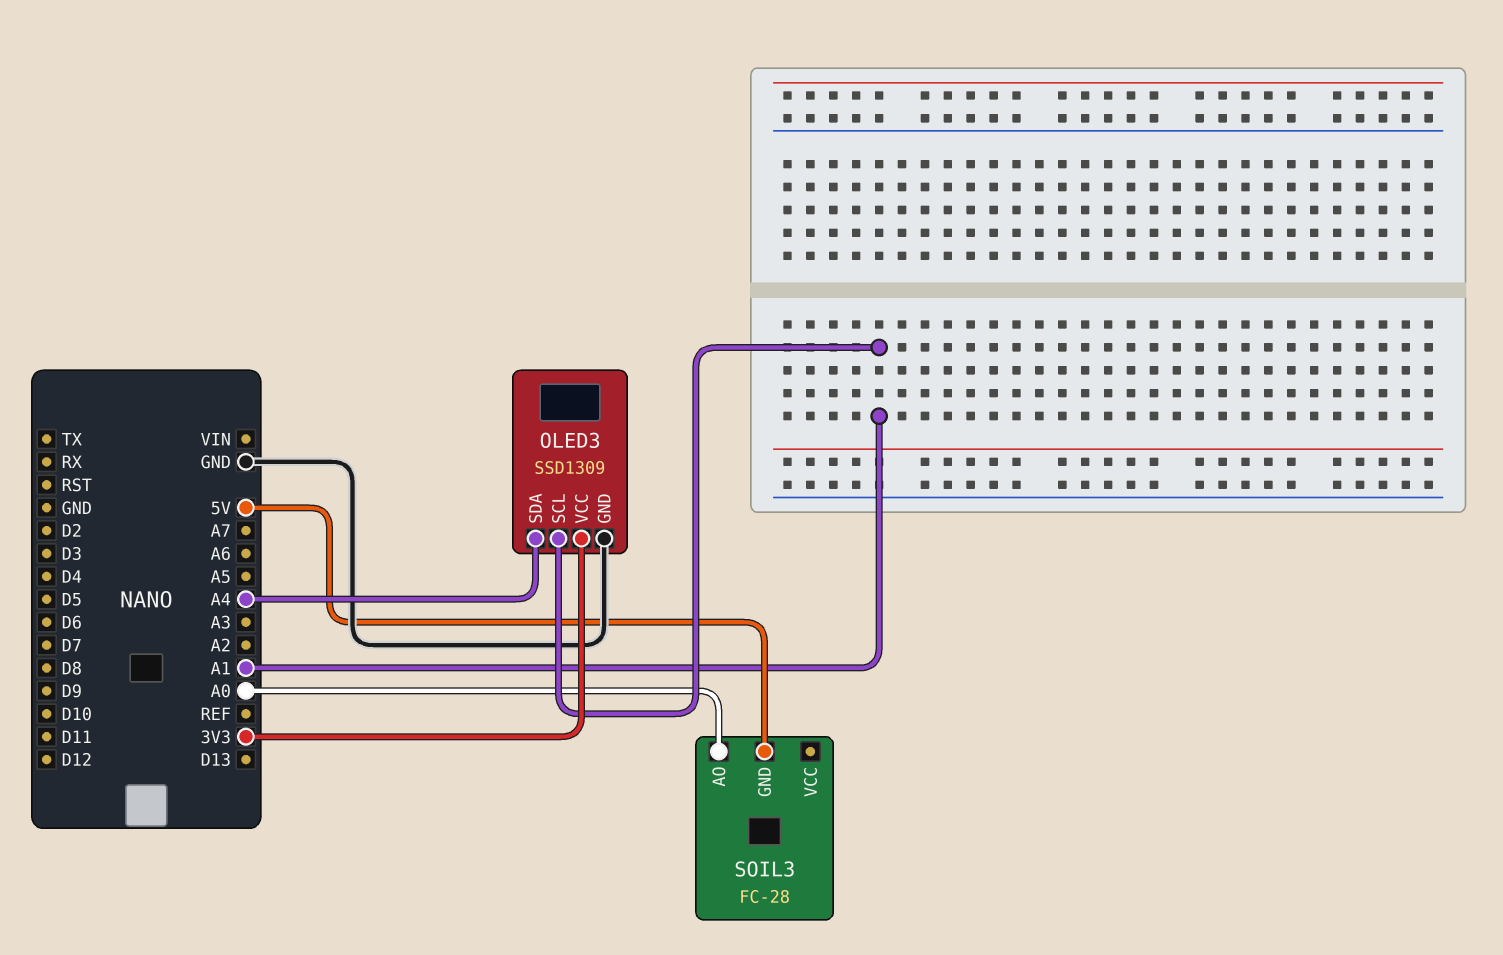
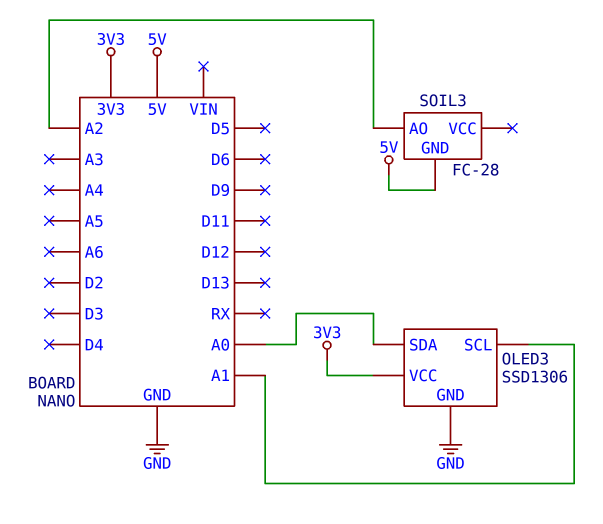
OLED3: SSD1309 -> SSD1306
OLED3 pin SDA: A4 -> A0
SOIL3 pin AO: A0 -> A2

